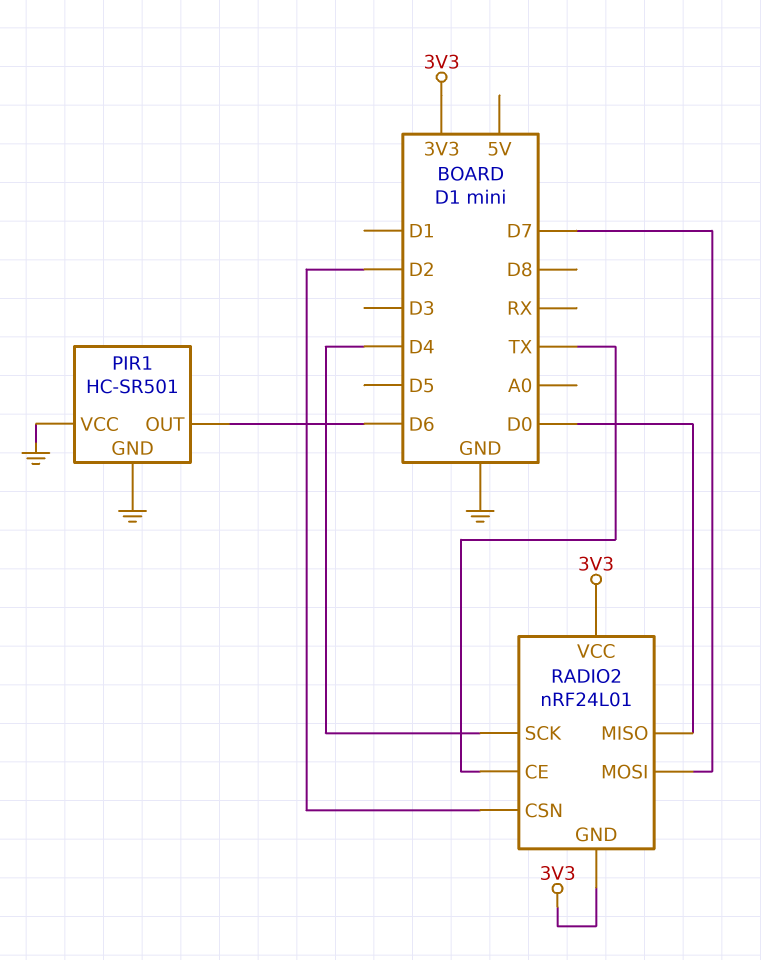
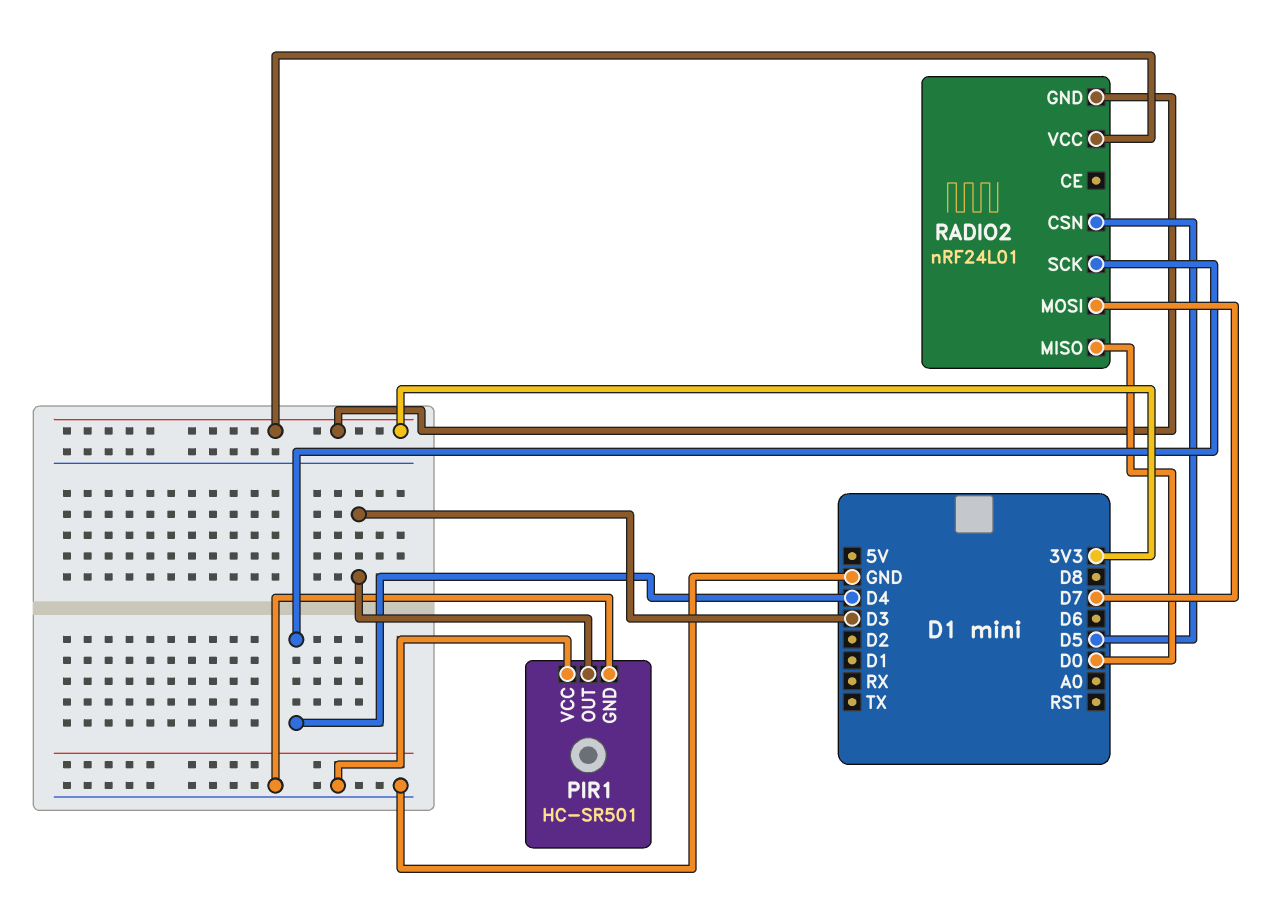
PIR1 pin OUT: D6 -> D3
RADIO2 pin CE: TX -> none
RADIO2 pin CSN: D2 -> D5

